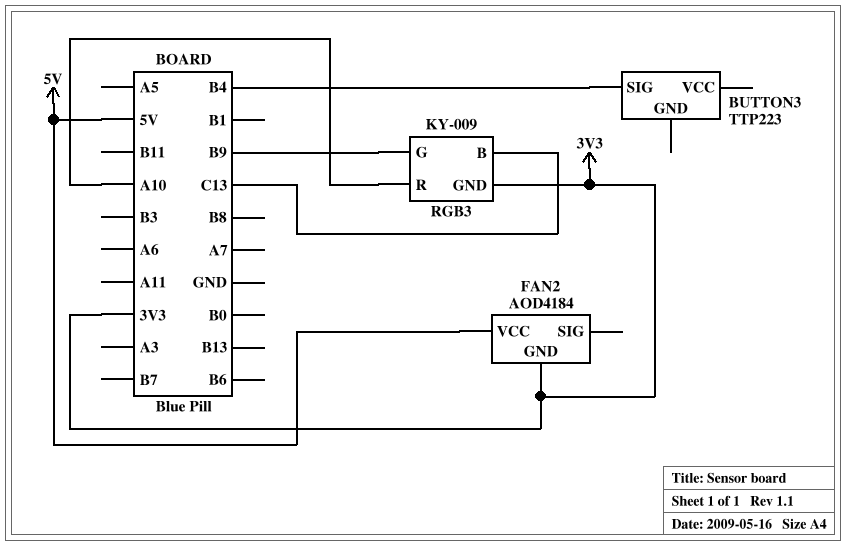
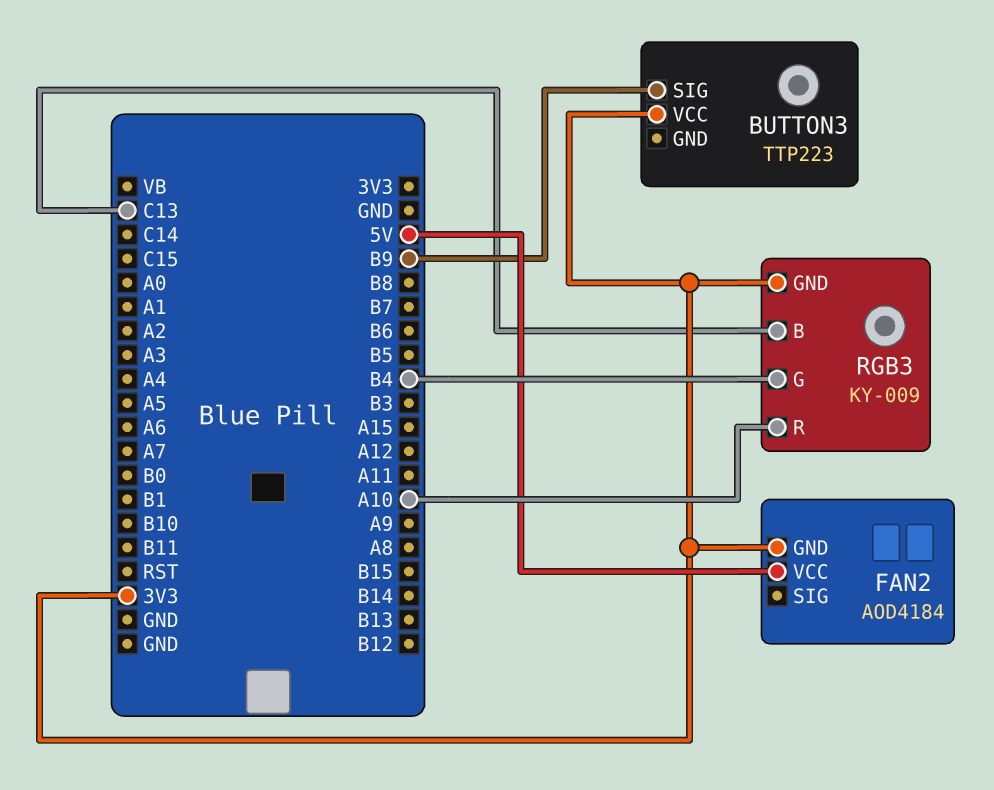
BUTTON3 pin SIG: B4 -> B9
BUTTON3 pin VCC: none -> 3V3
RGB3 pin G: B9 -> B4

